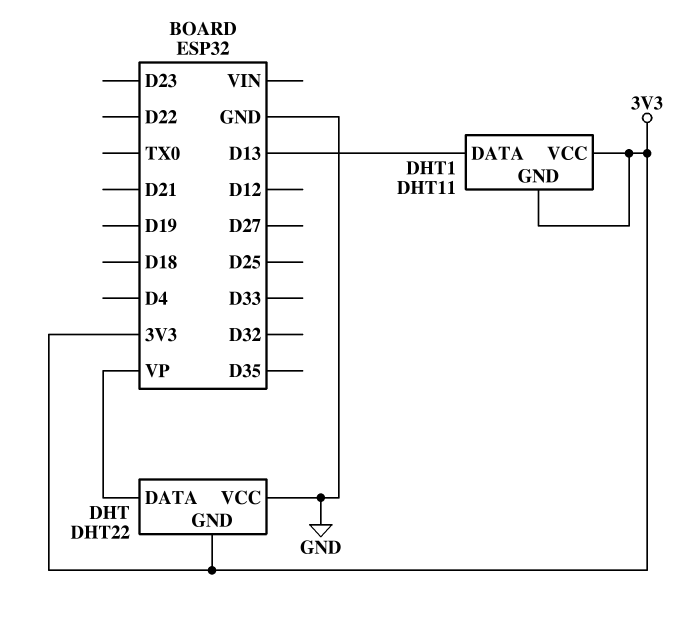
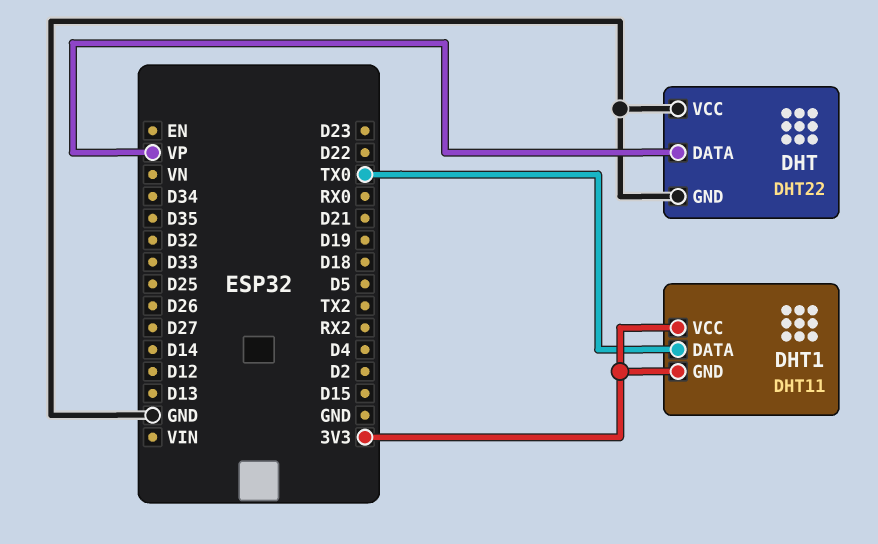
DHT pin GND: 3V3 -> GND
DHT1 pin DATA: D13 -> TX0

